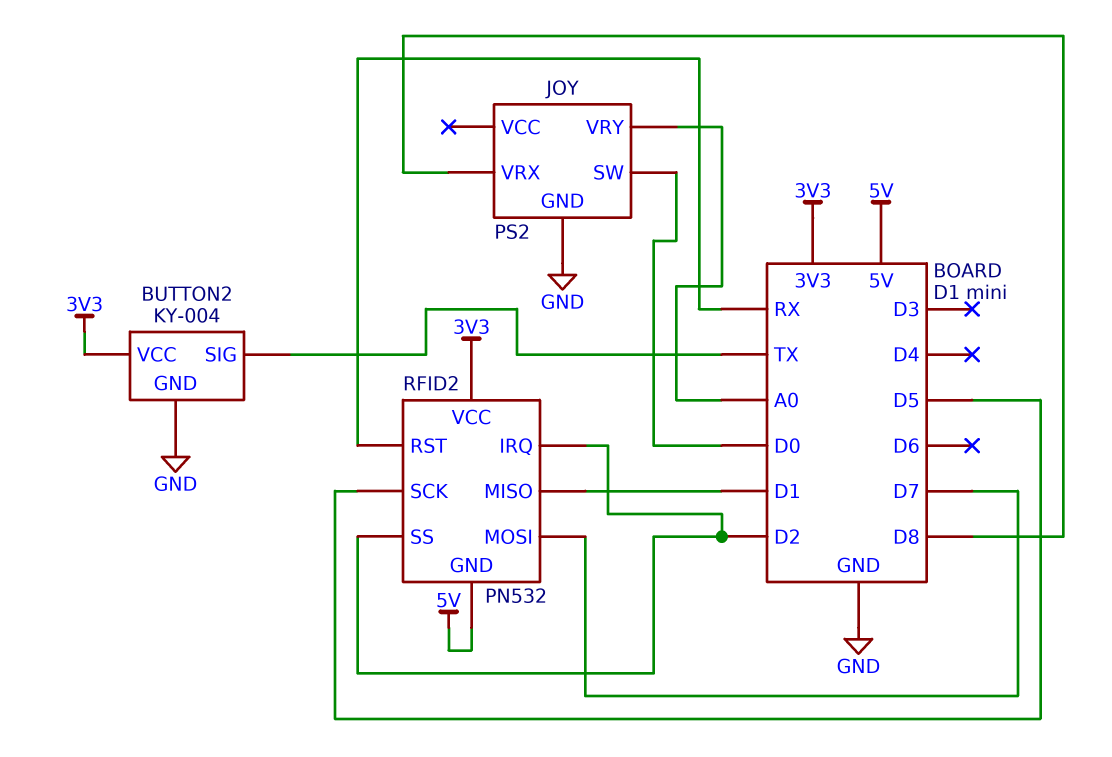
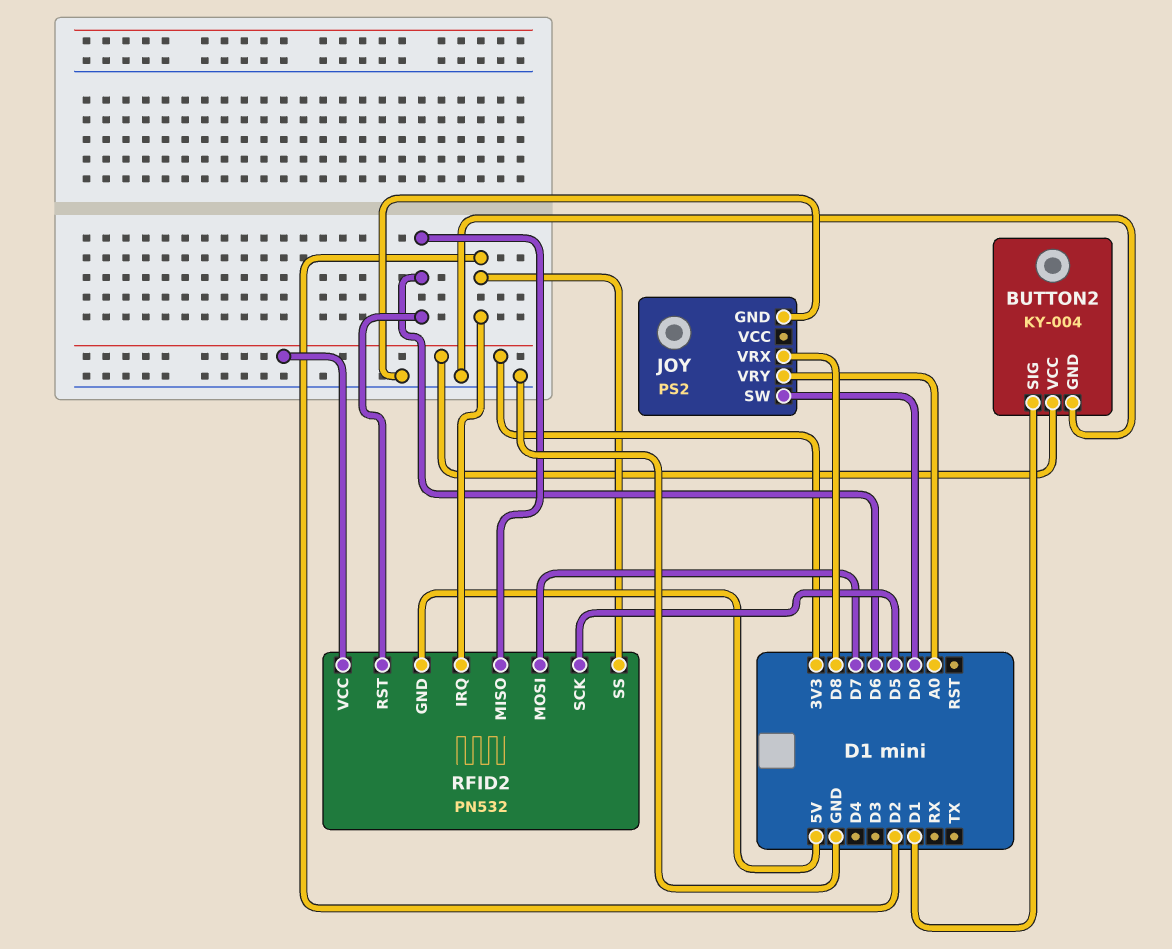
BUTTON2 pin SIG: TX -> D1
RFID2 pin MISO: D1 -> D6
RFID2 pin RST: RX -> D6

